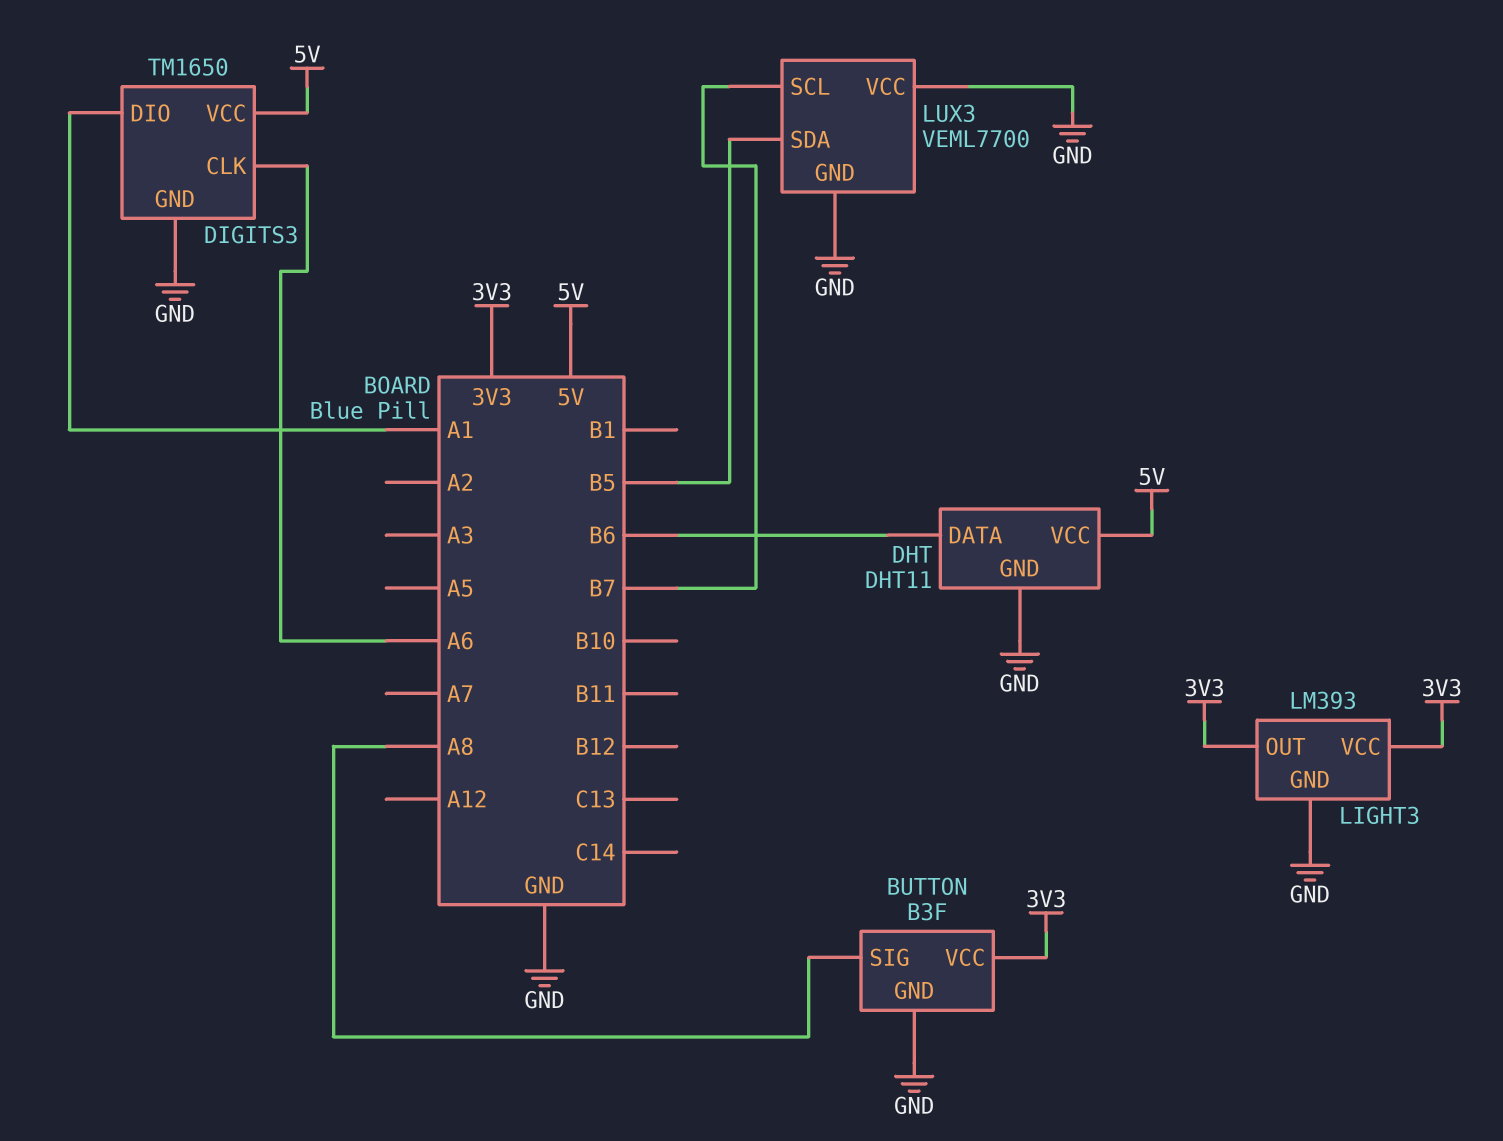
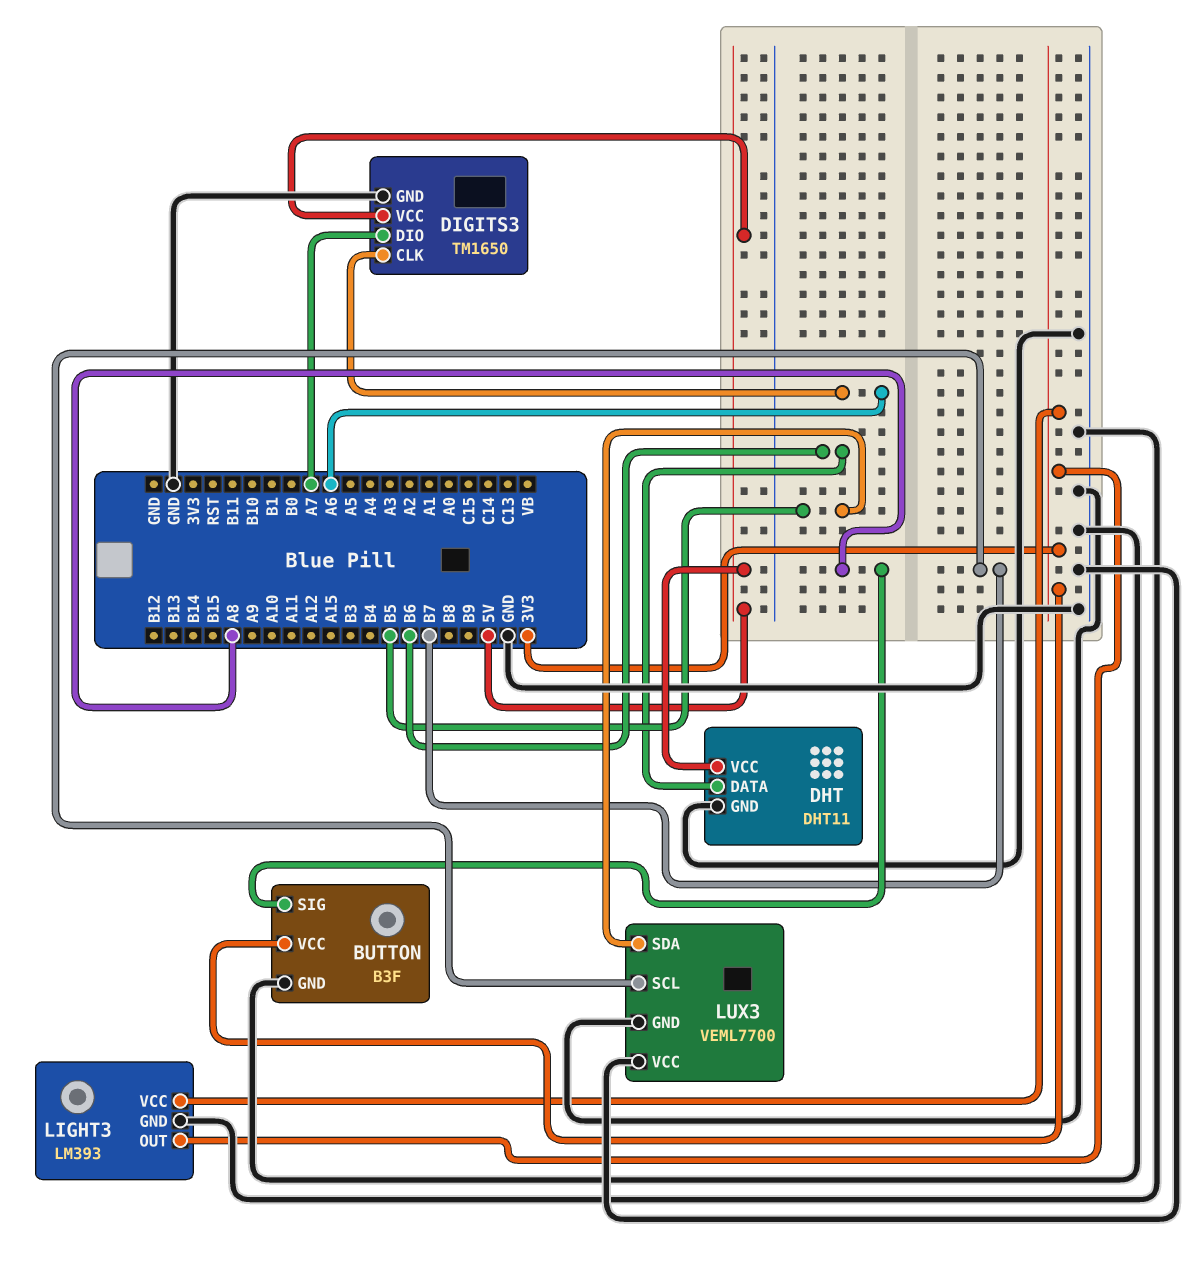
DIGITS3 pin DIO: A1 -> A7

